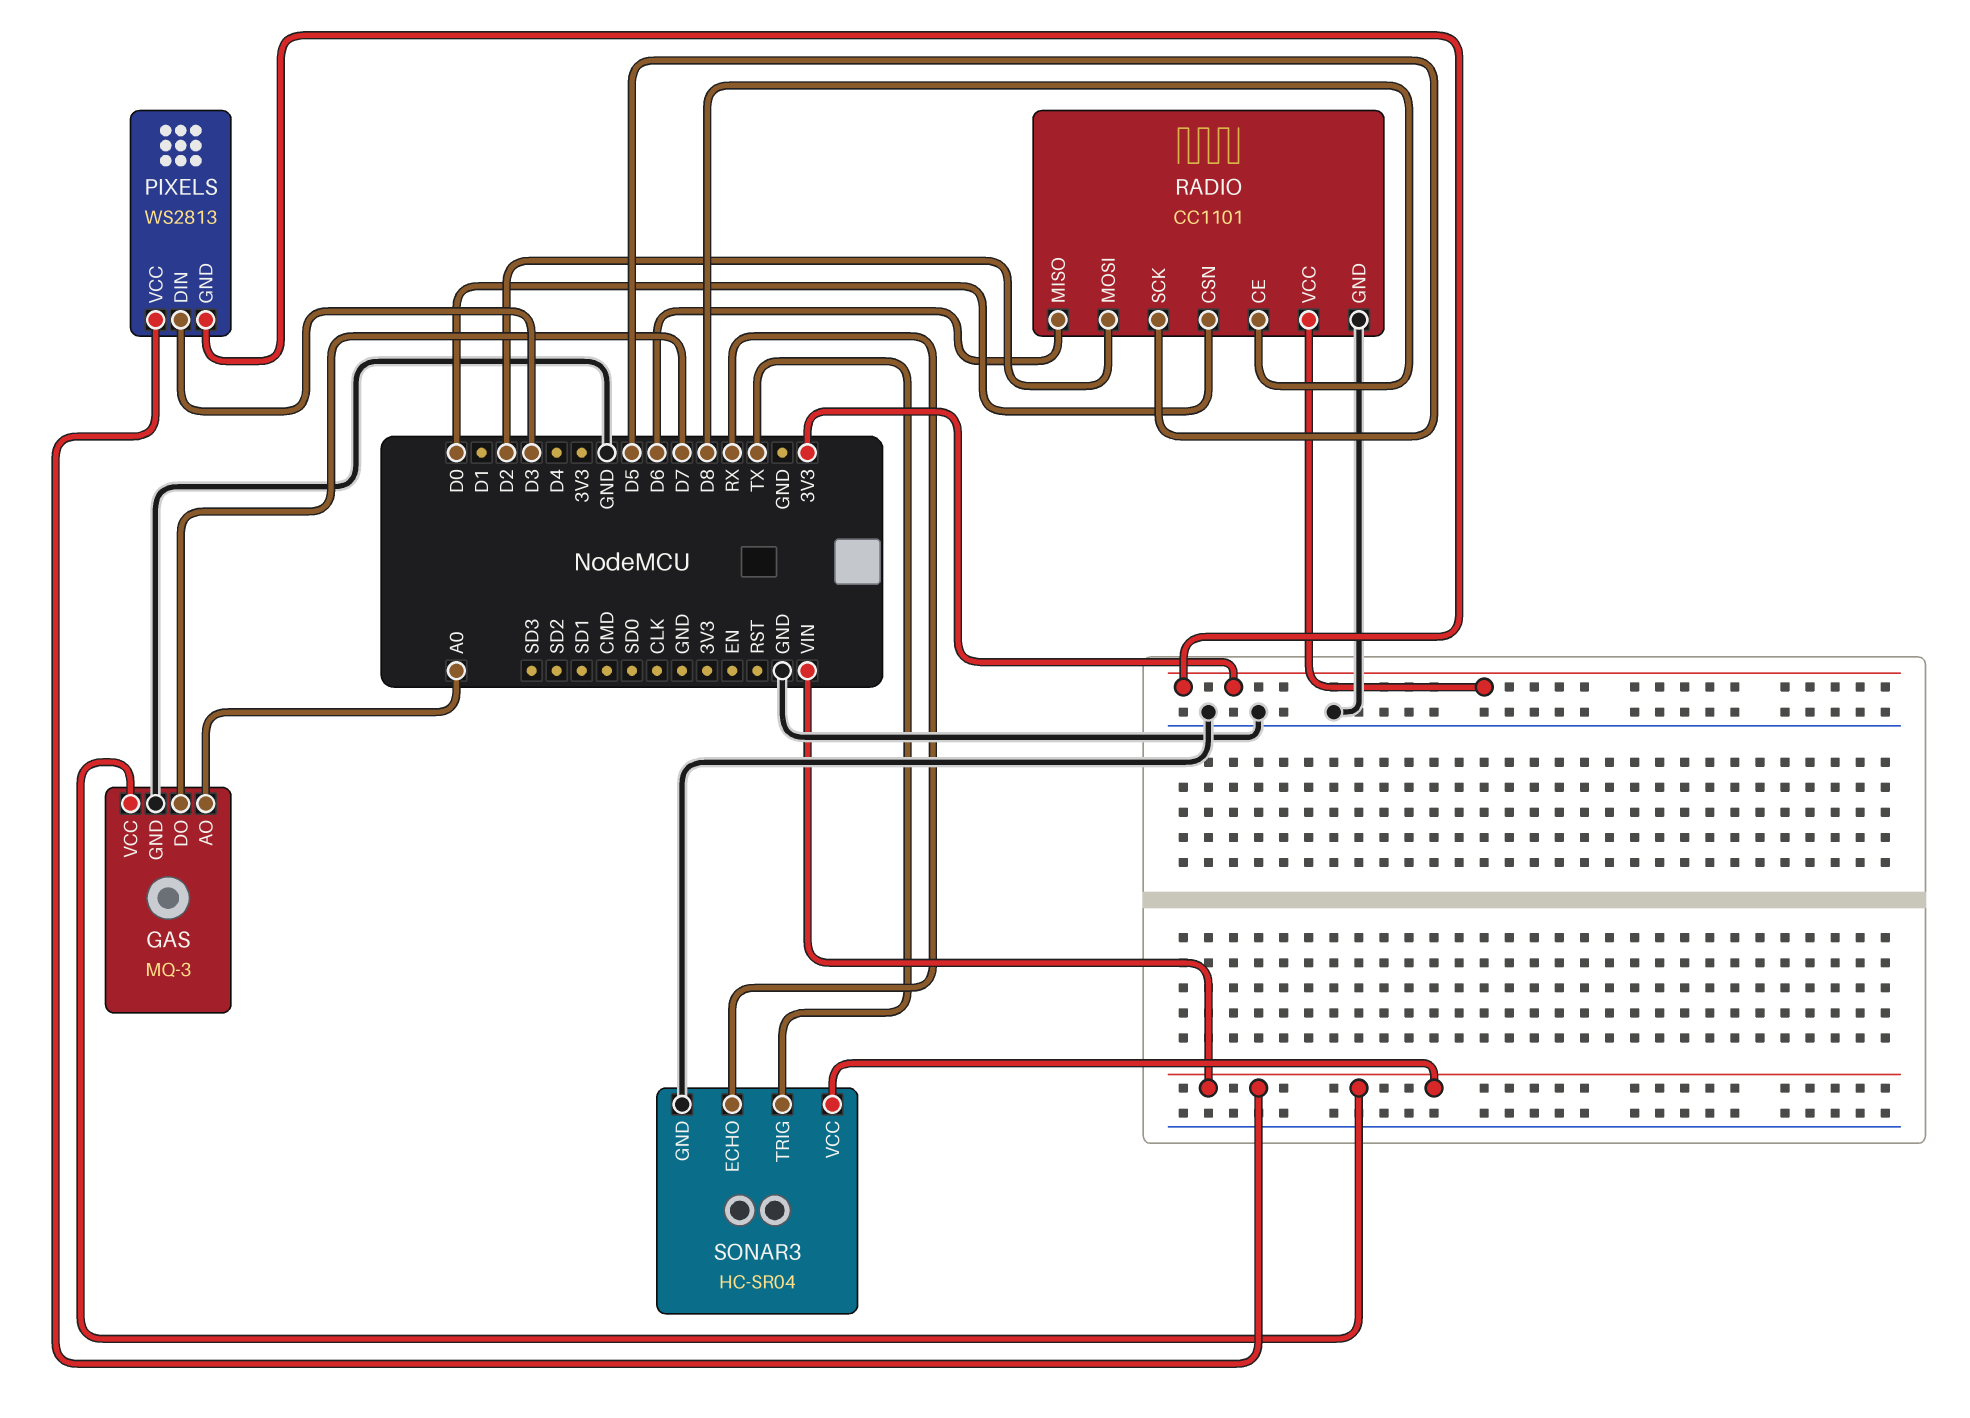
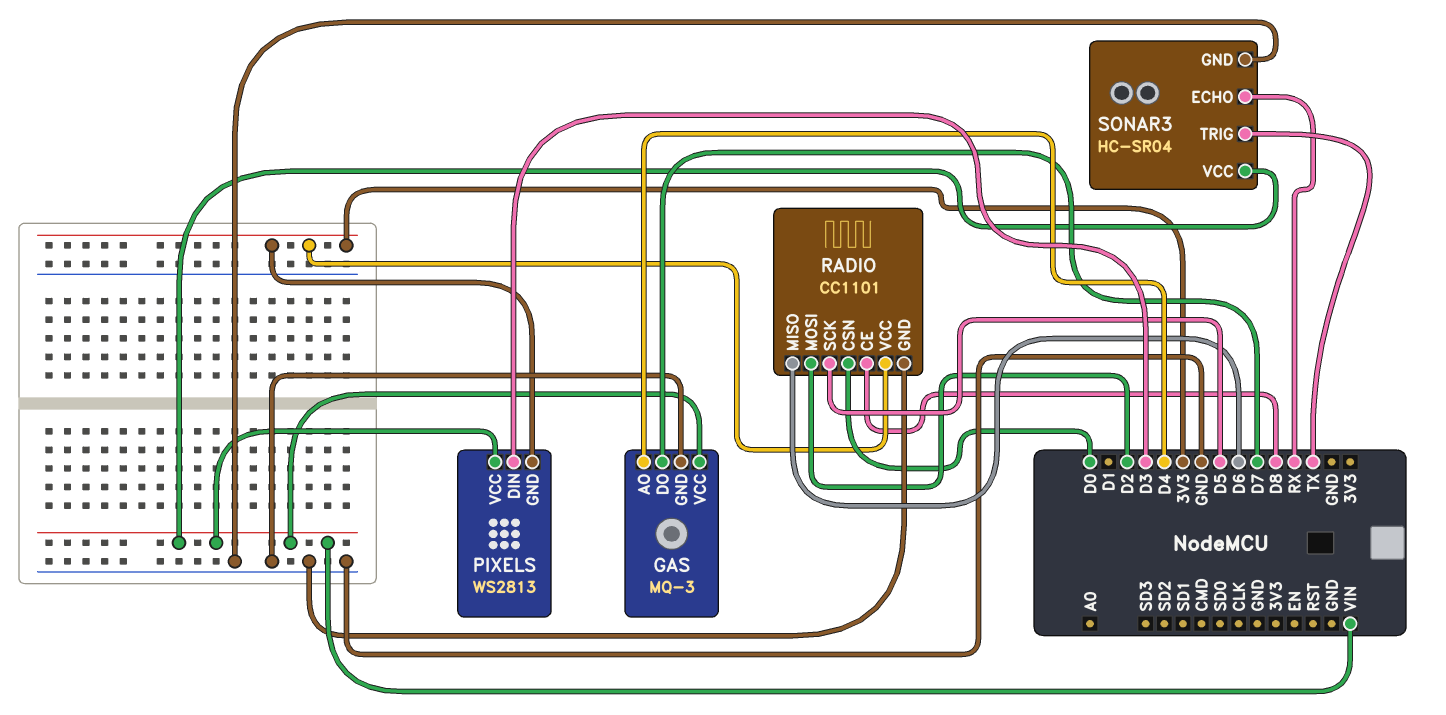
GAS pin AO: A0 -> D4

